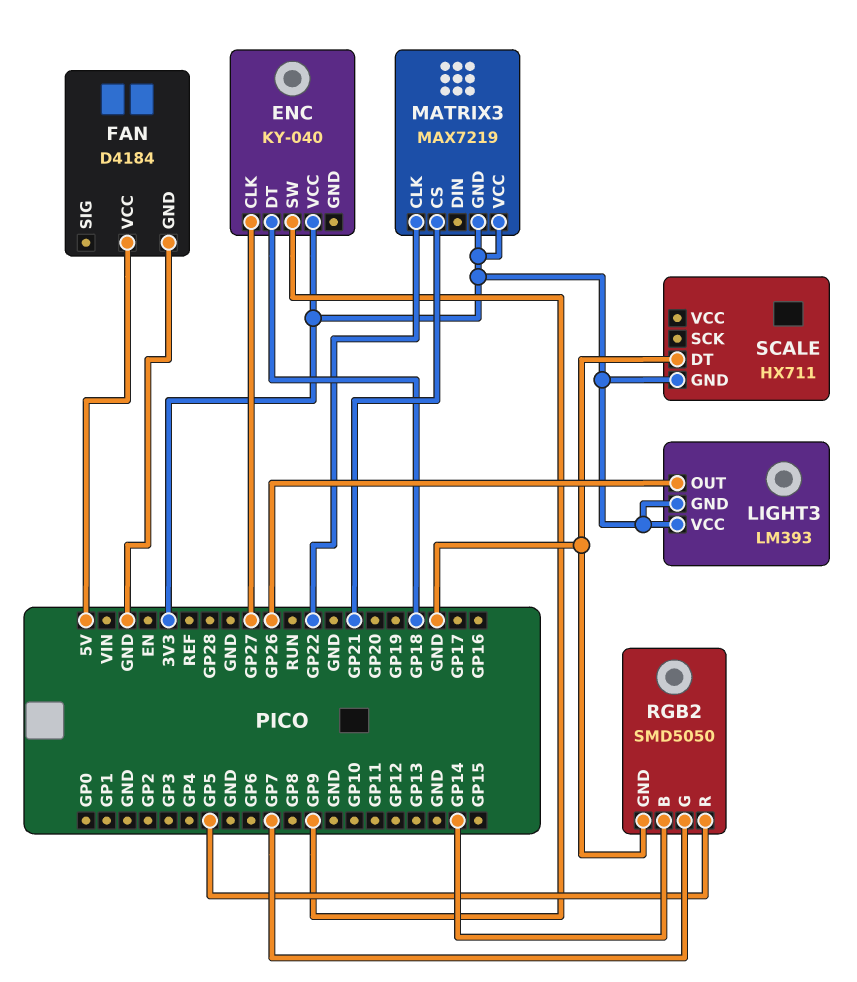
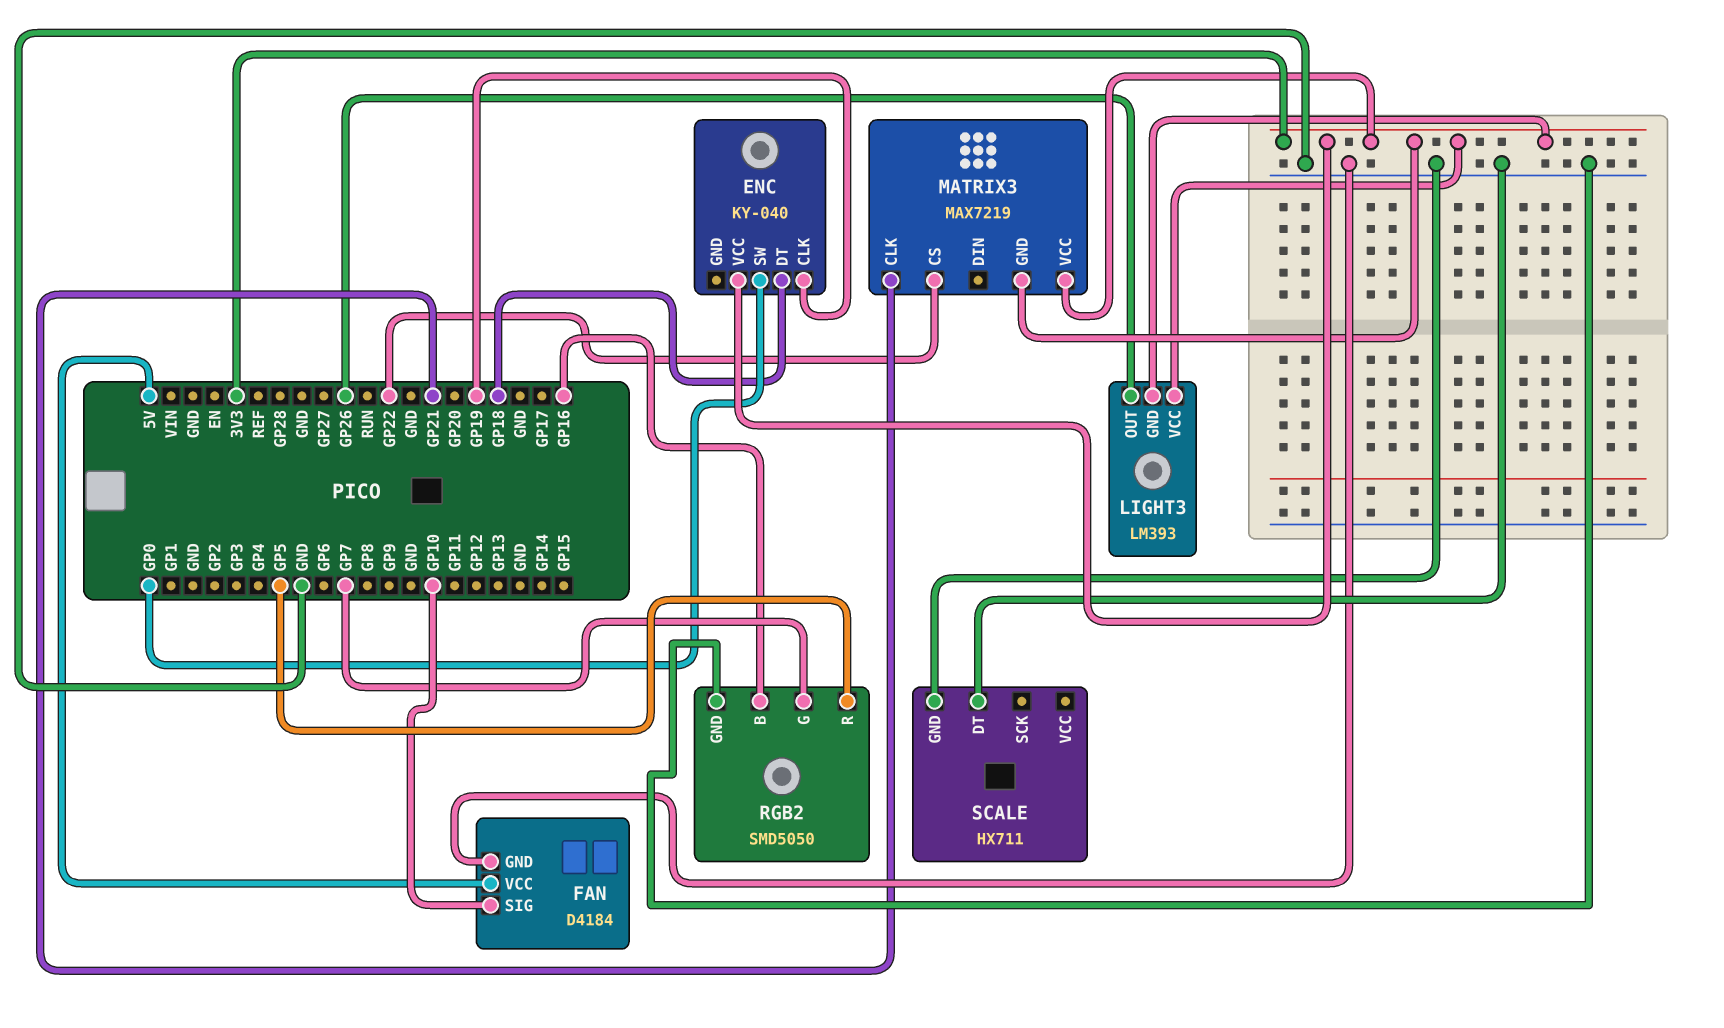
ENC pin CLK: GP27 -> GP19
ENC pin SW: GP9 -> GP0
FAN pin SIG: none -> GP10
MATRIX3 pin CLK: GP22 -> GP21
MATRIX3 pin CS: GP21 -> GP22
RGB2 pin B: GP14 -> GP16
SCALE pin GND: 3V3 -> GND

